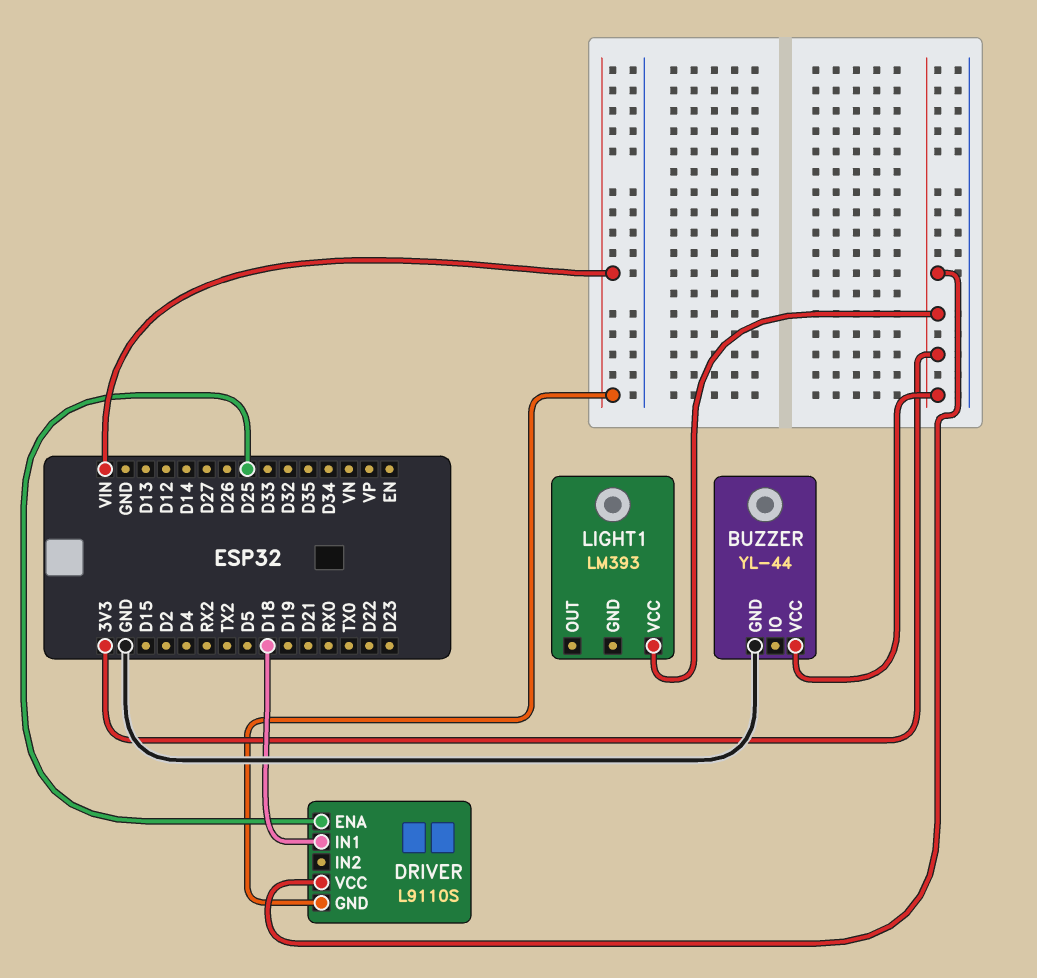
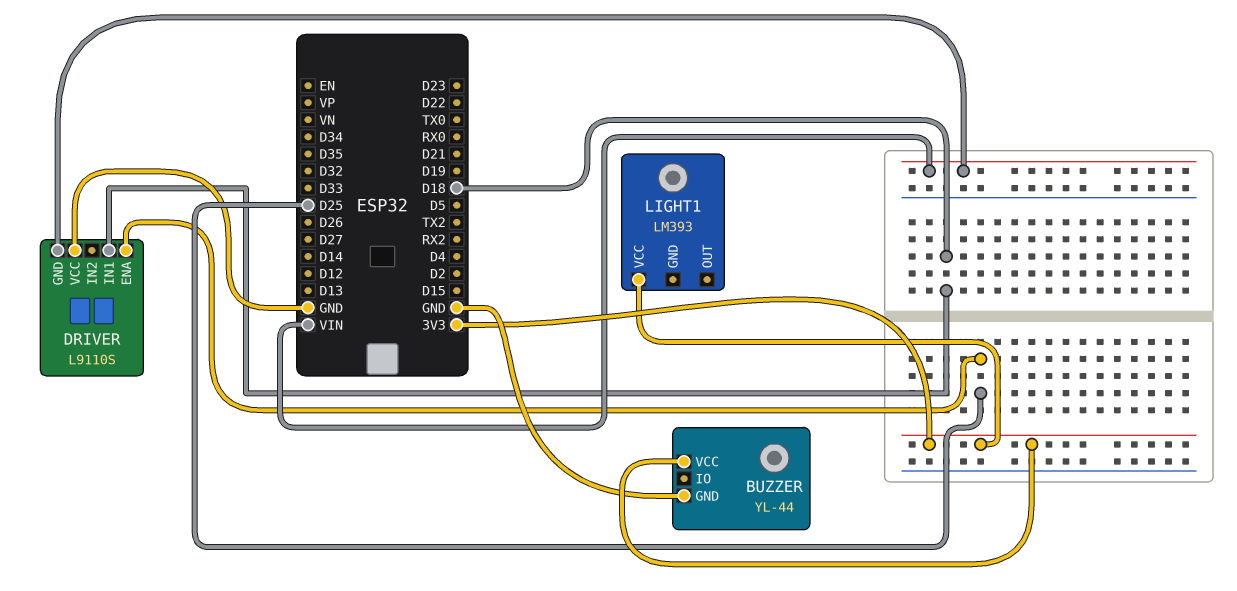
DRIVER pin VCC: 3V3 -> GND

